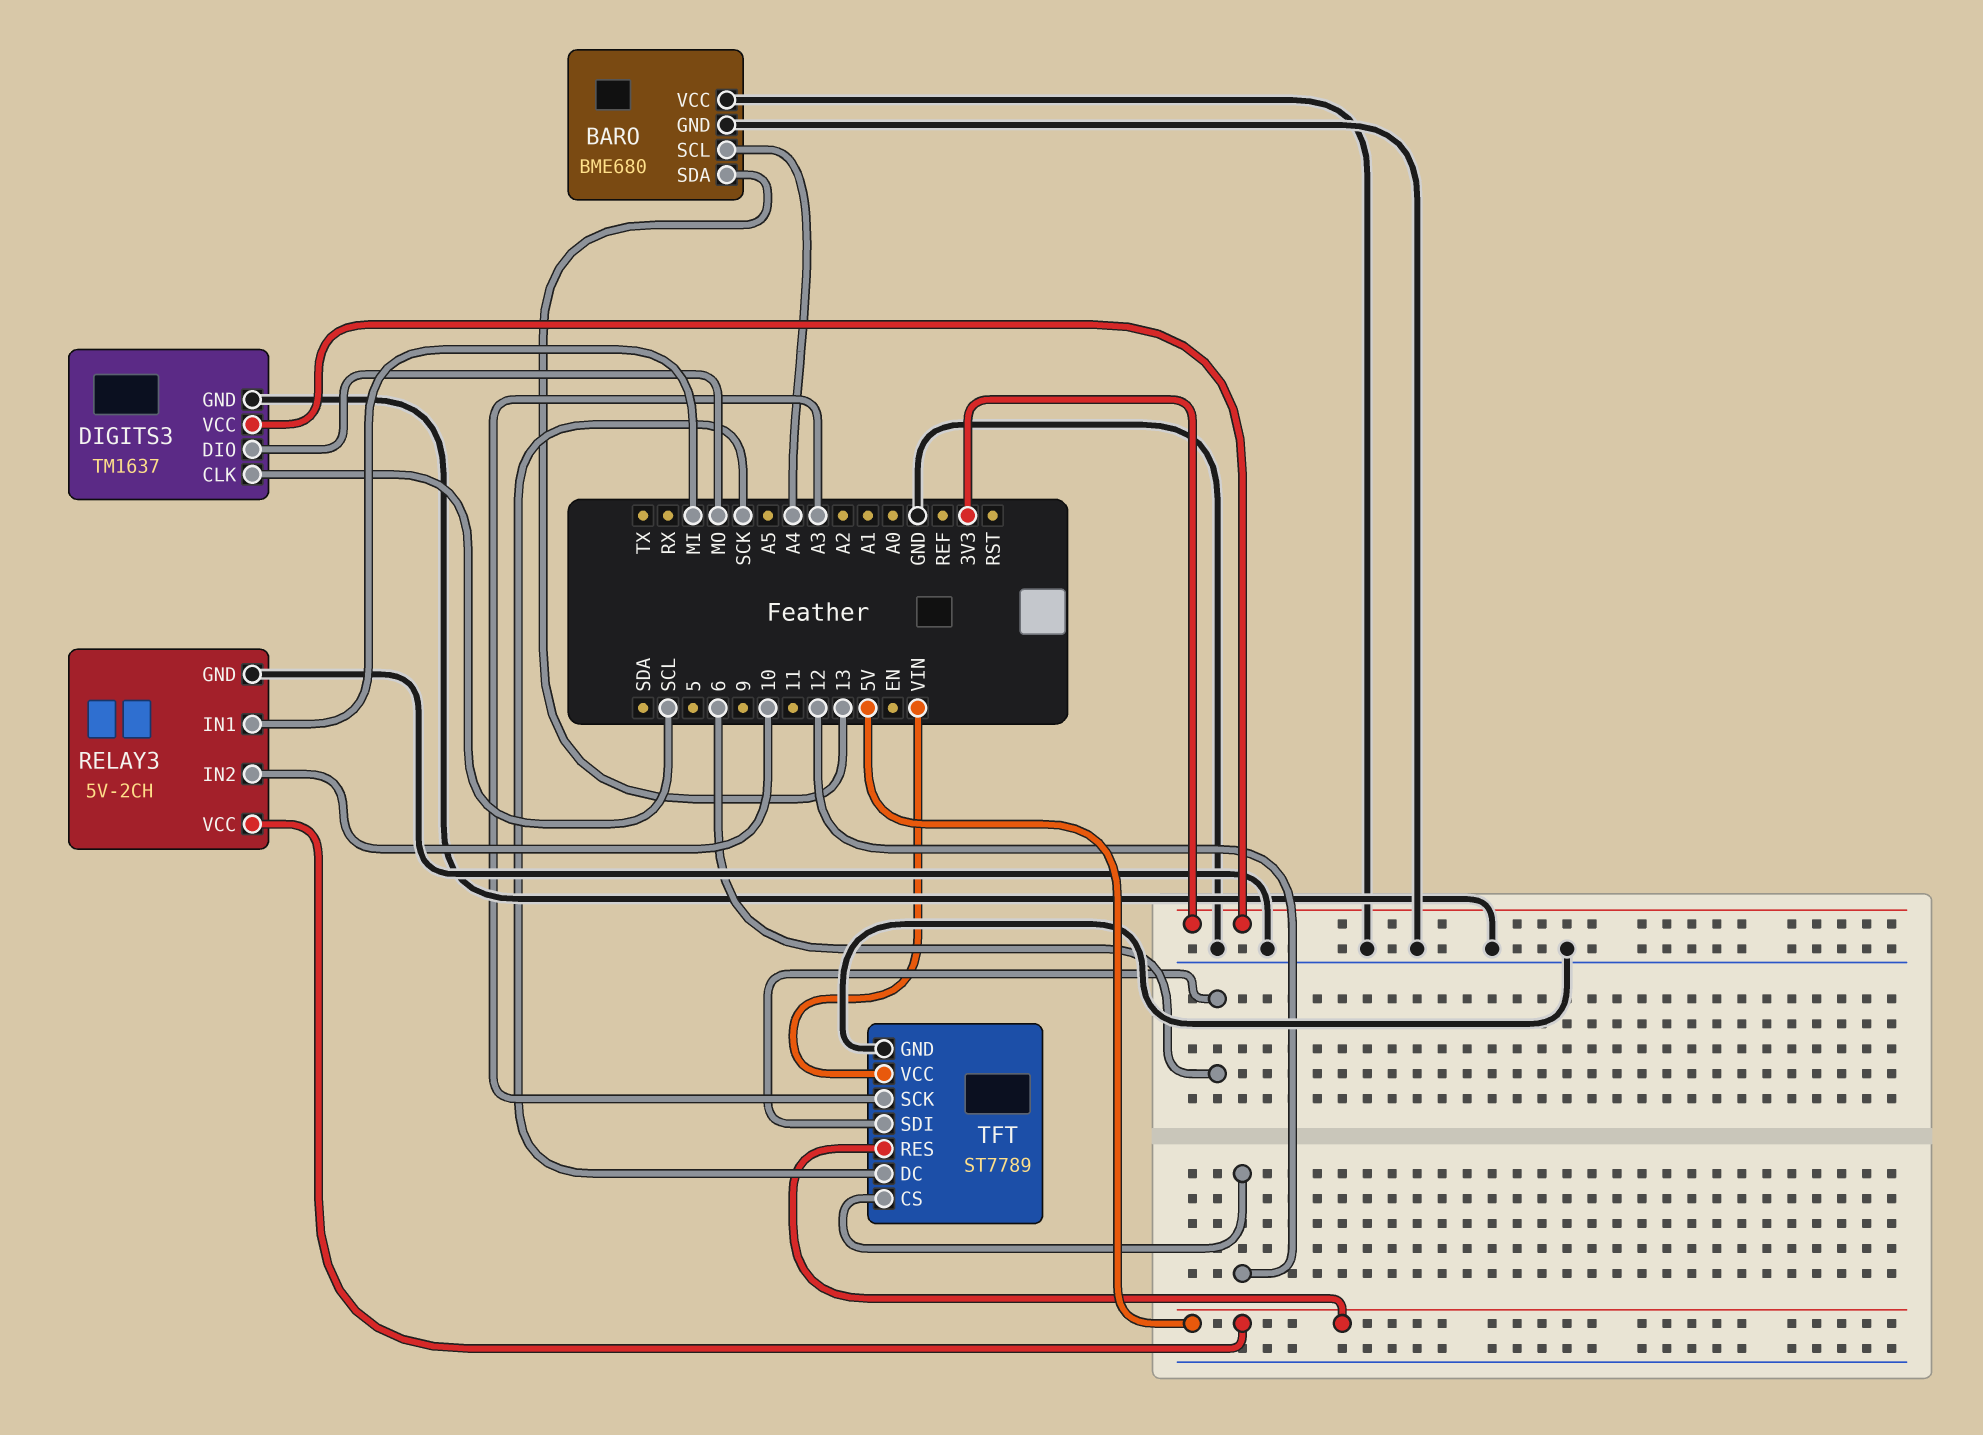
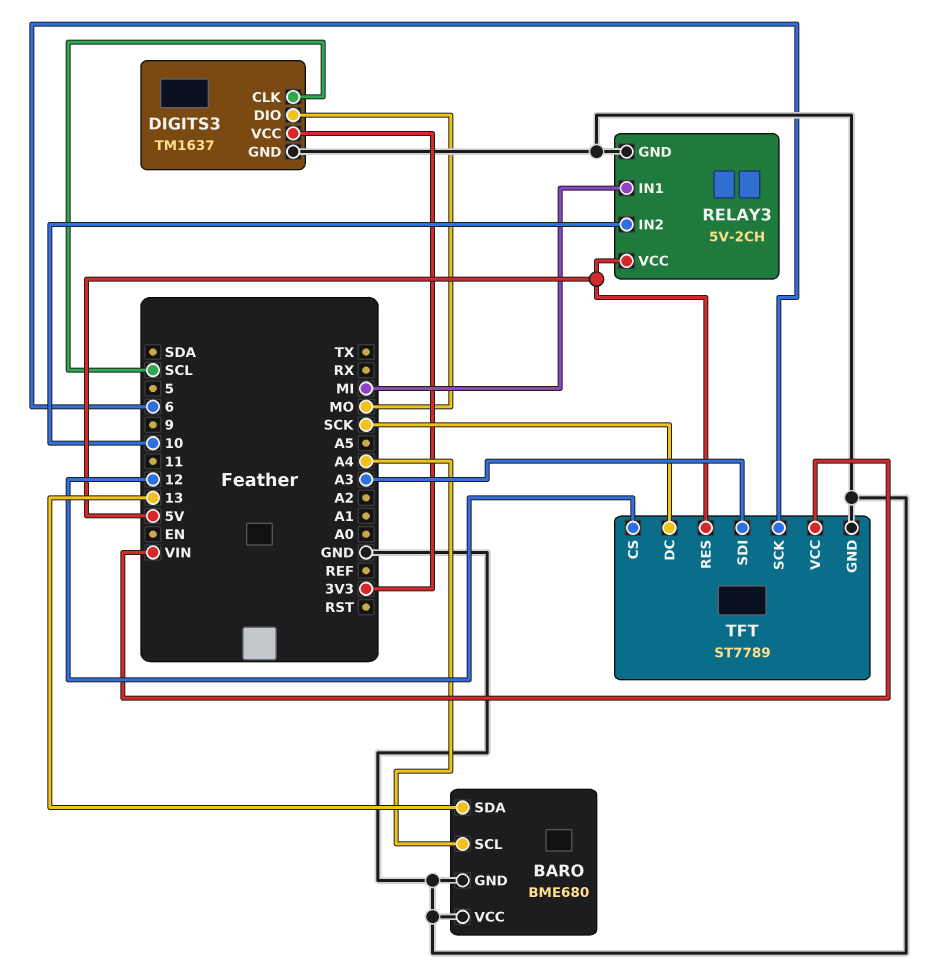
TFT pin SCK: A3 -> 6
TFT pin SDI: 6 -> A3

